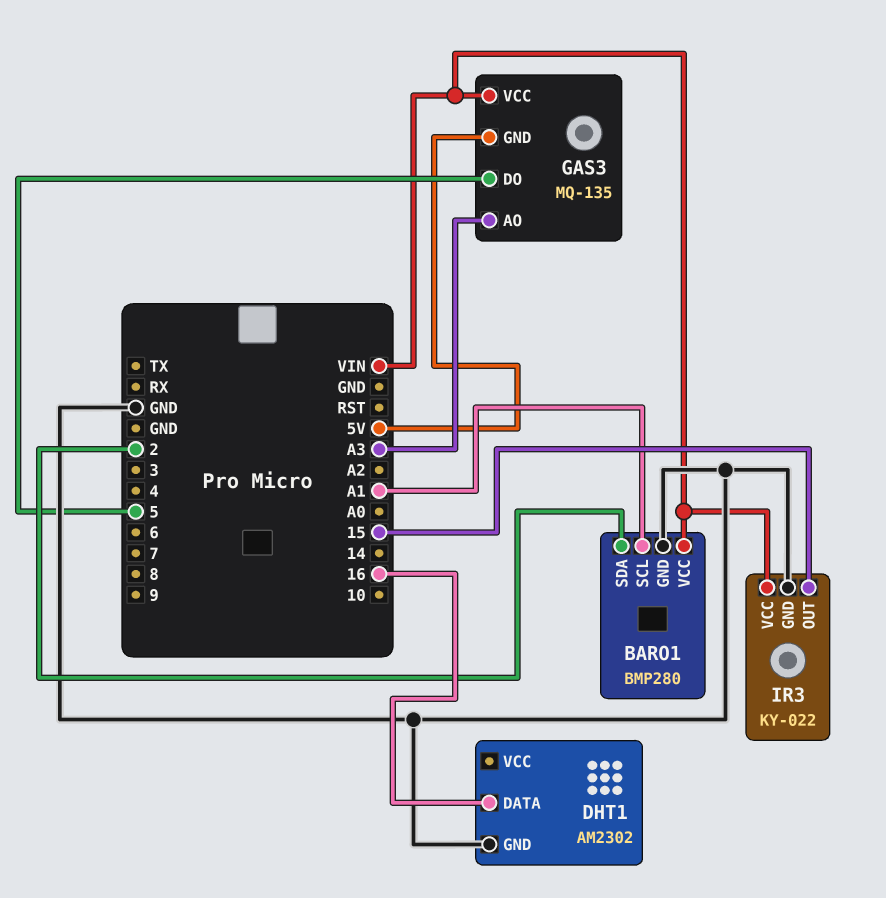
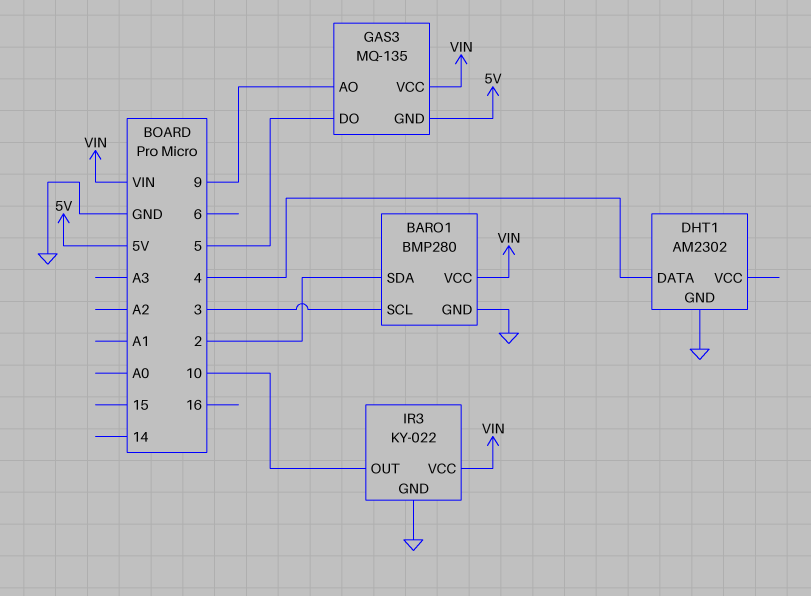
BARO1 pin SCL: A1 -> 3
DHT1 pin DATA: 16 -> 4
GAS3 pin AO: A3 -> 9
IR3 pin OUT: 15 -> 10

